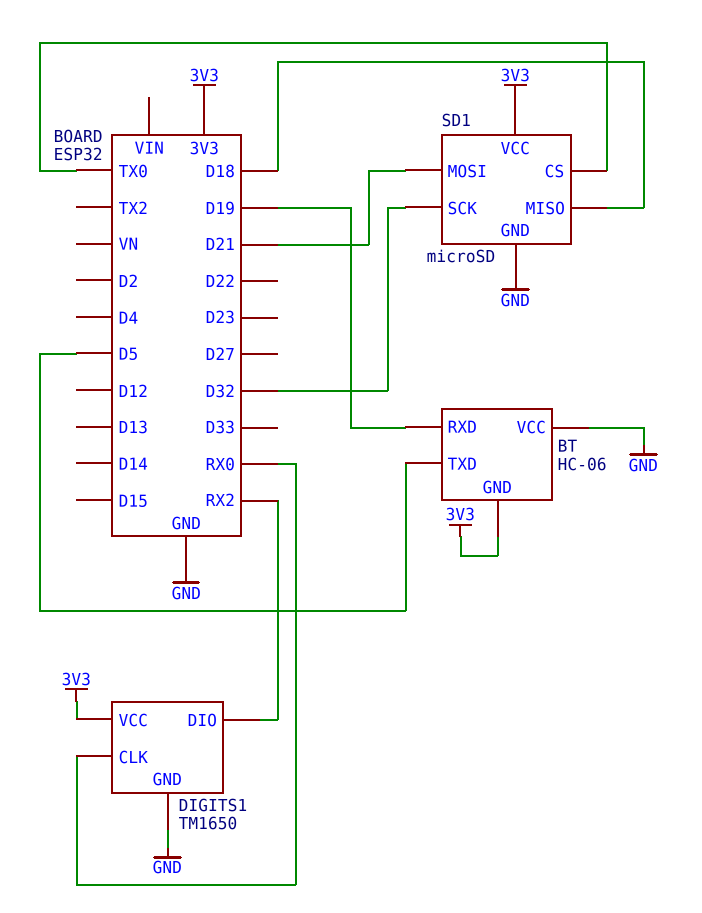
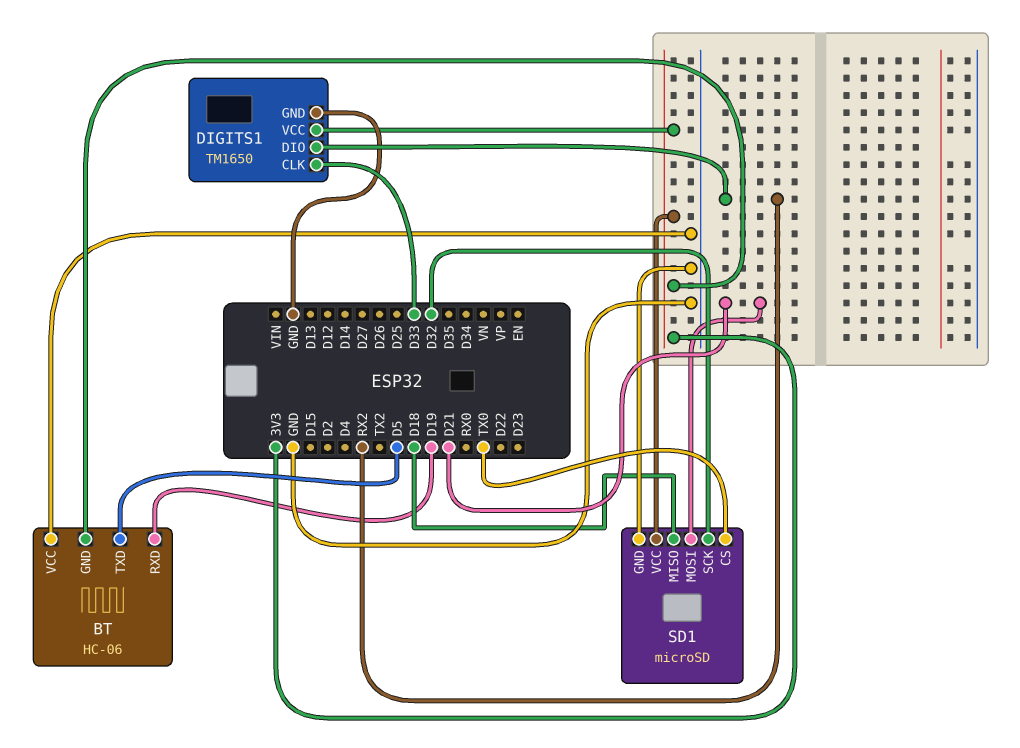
DIGITS1 pin CLK: RX0 -> D33

